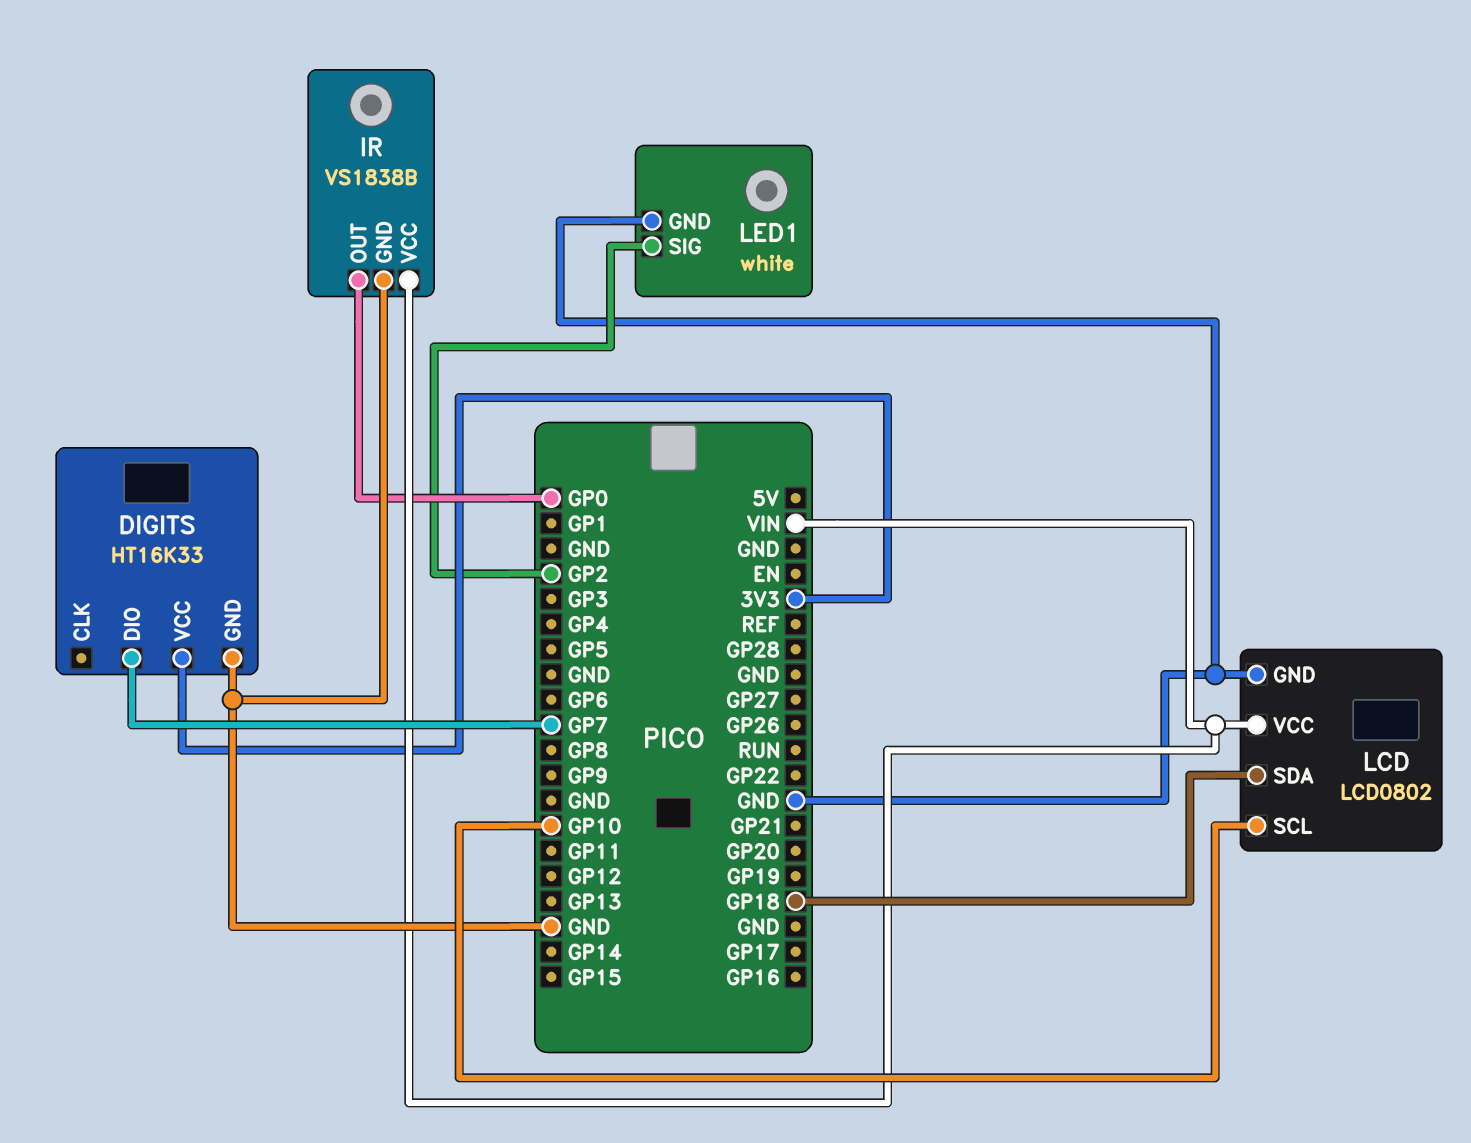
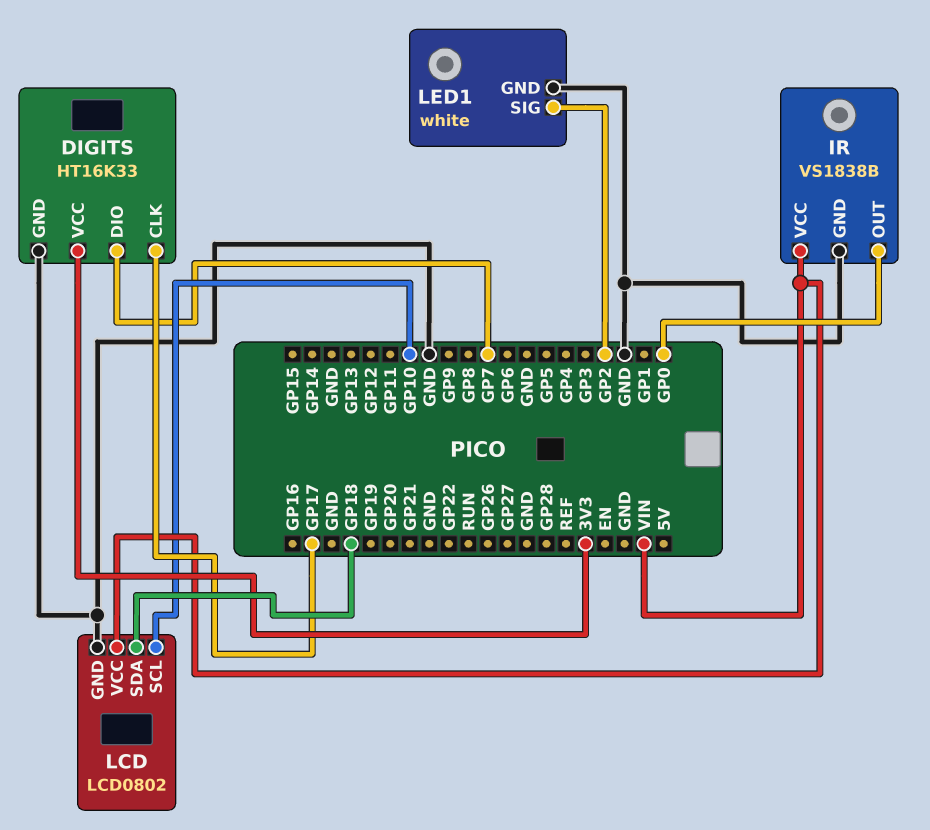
DIGITS pin CLK: none -> GP17

